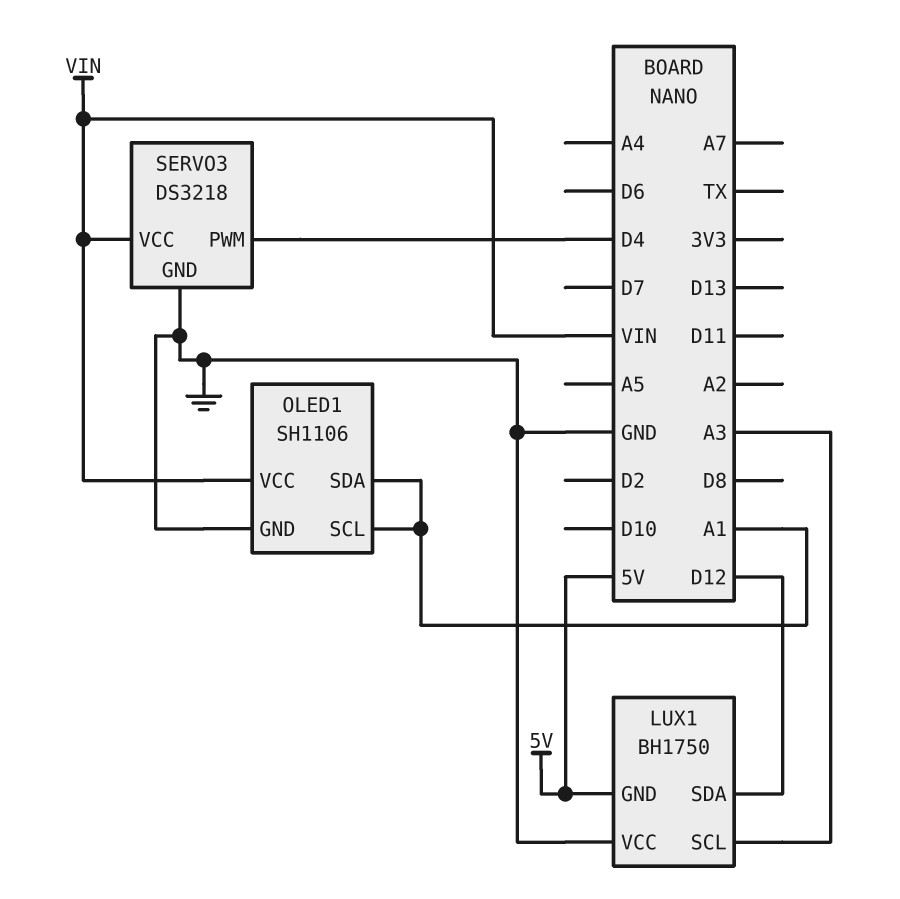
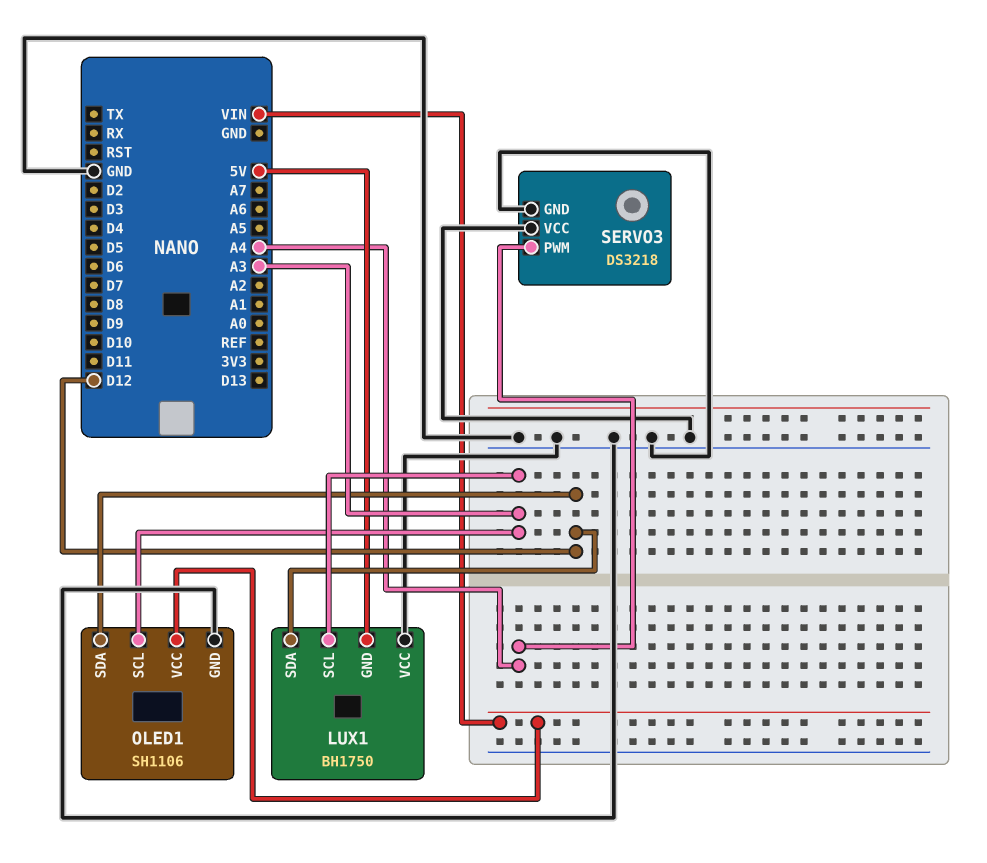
OLED1 pin SCL: A1 -> A3
OLED1 pin SDA: A1 -> D12
SERVO3 pin PWM: D4 -> A4
SERVO3 pin VCC: VIN -> GND

